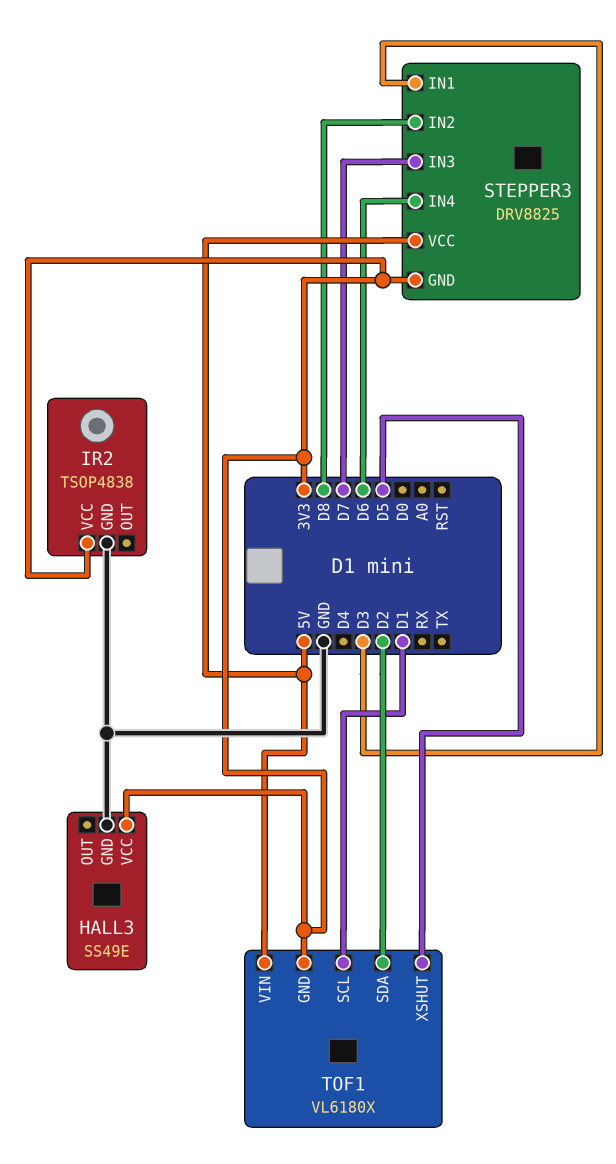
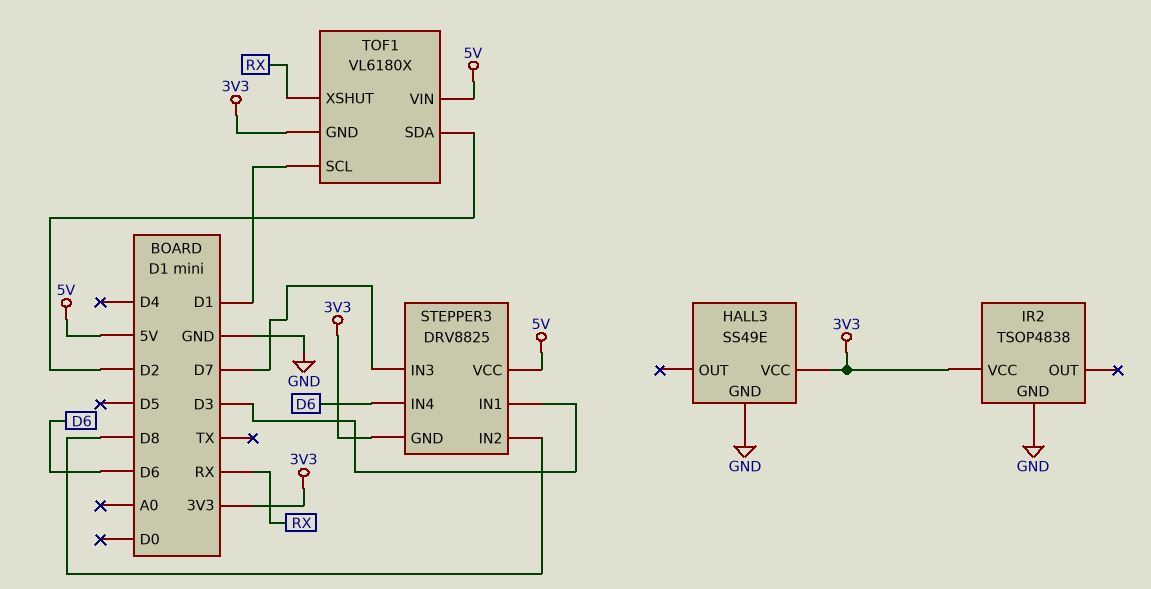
TOF1 pin XSHUT: D5 -> RX

